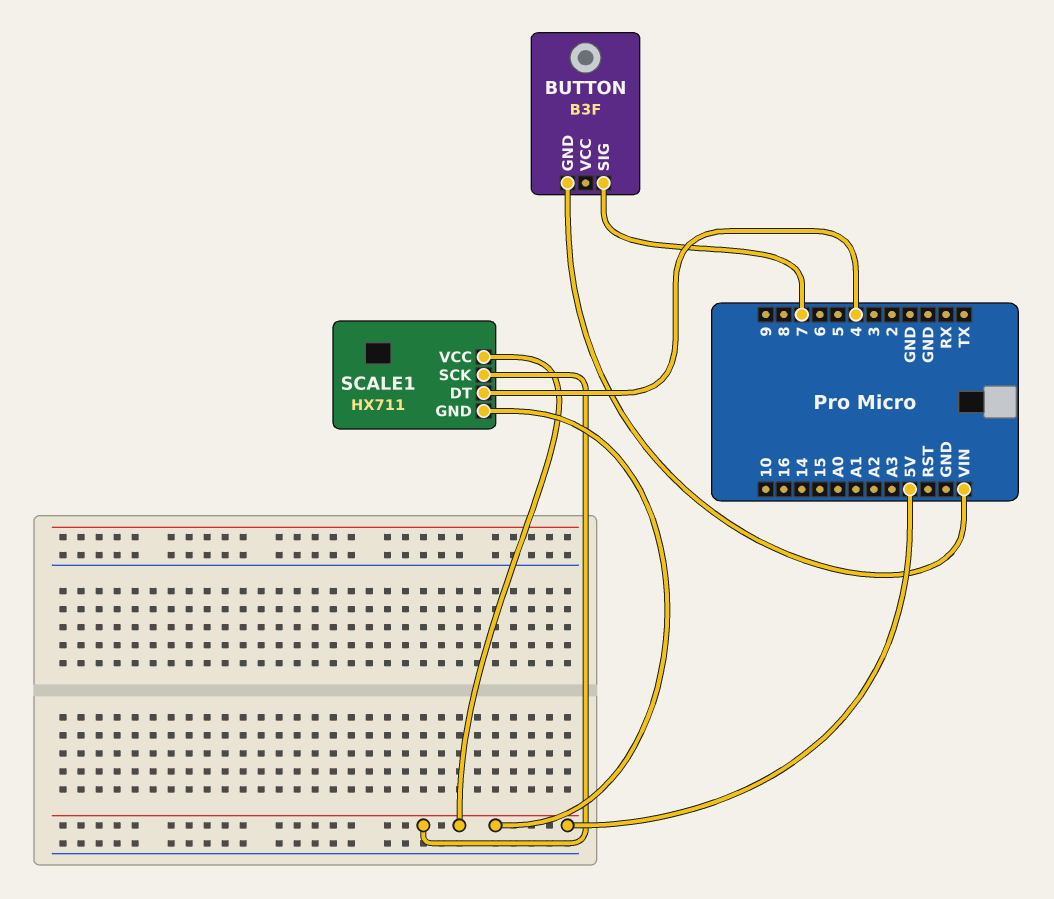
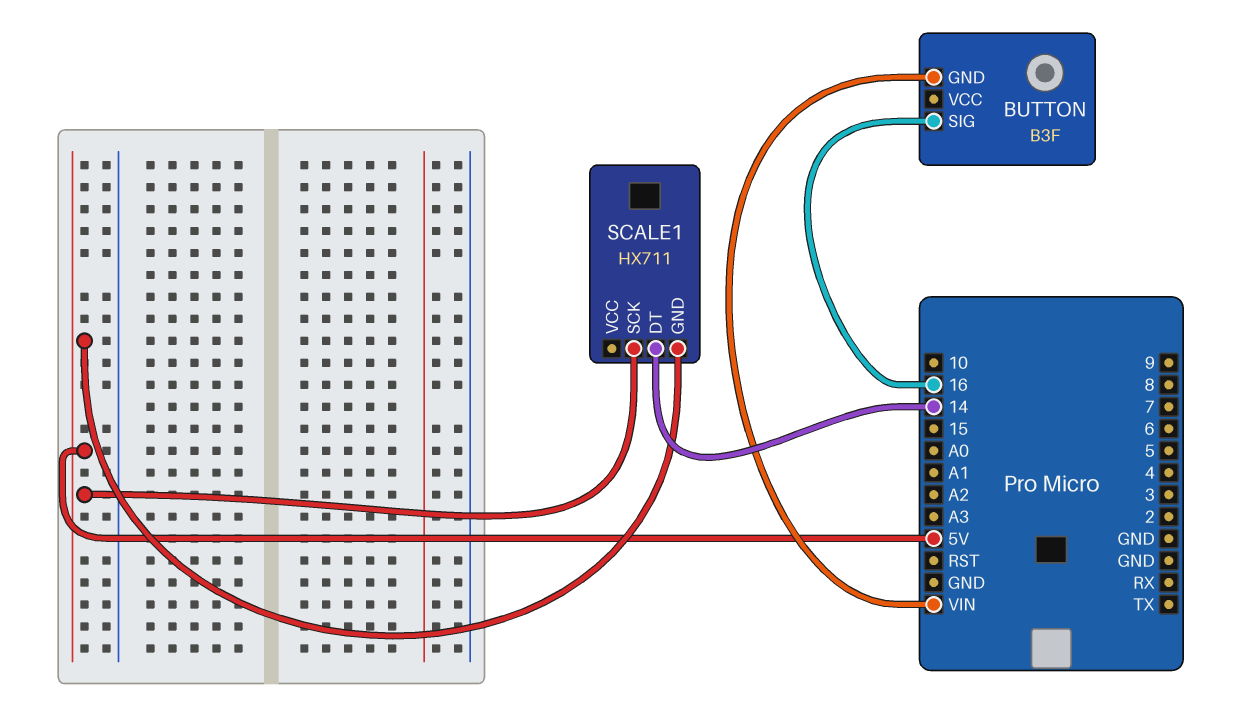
BUTTON pin SIG: 7 -> 16
SCALE1 pin DT: 4 -> 14
SCALE1 pin VCC: 5V -> none

